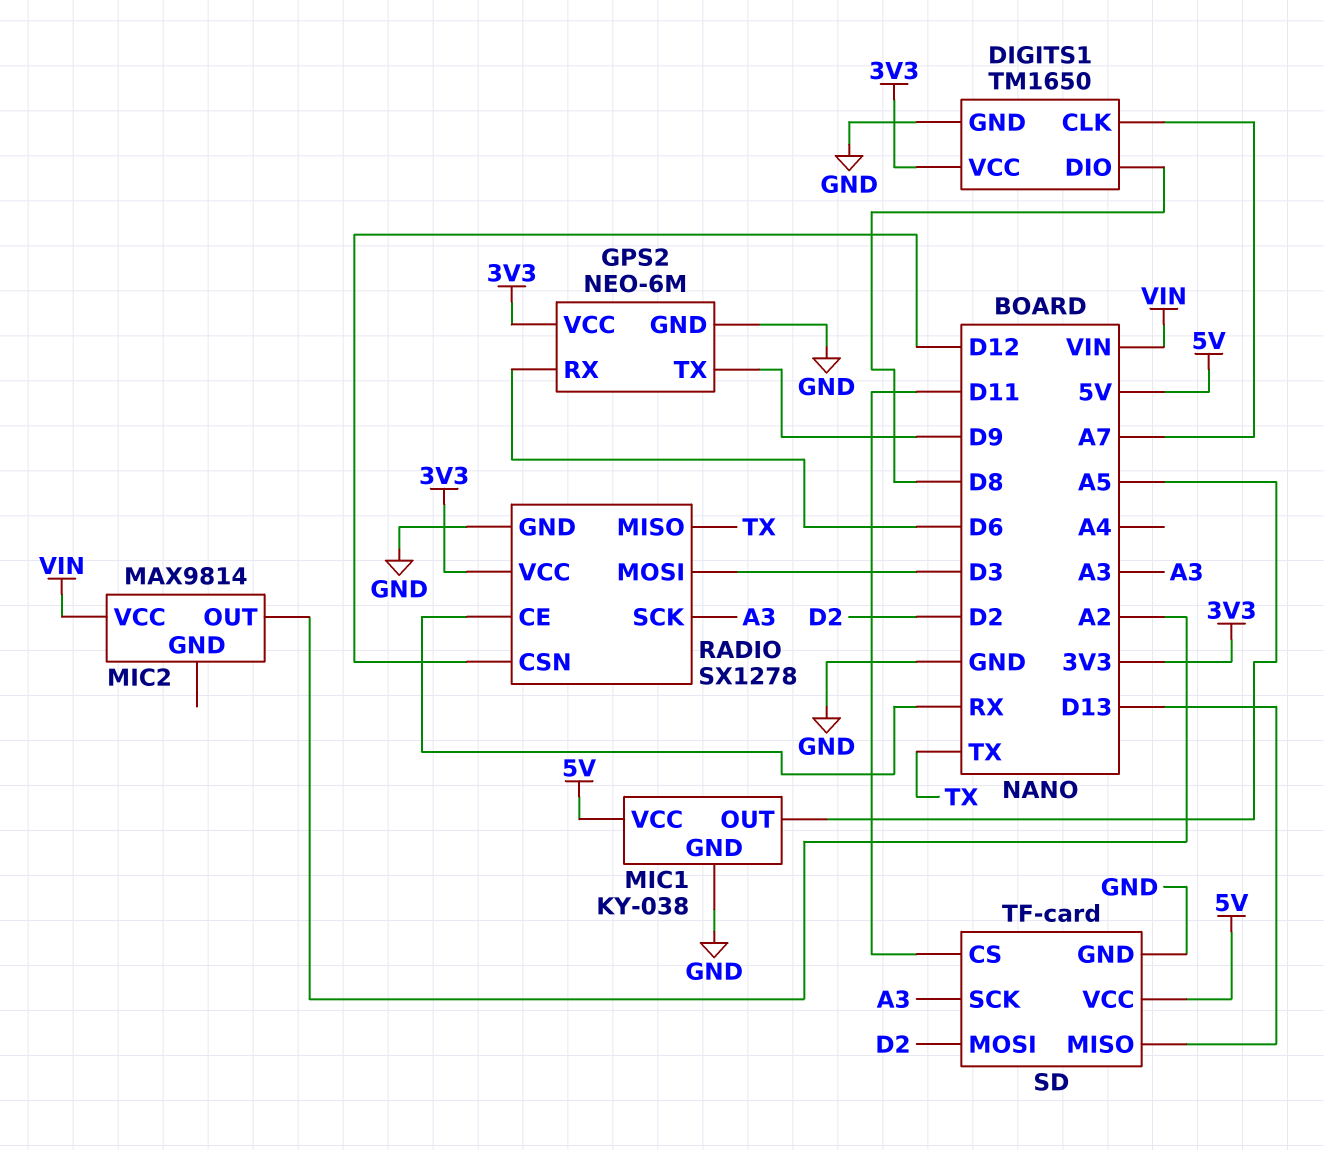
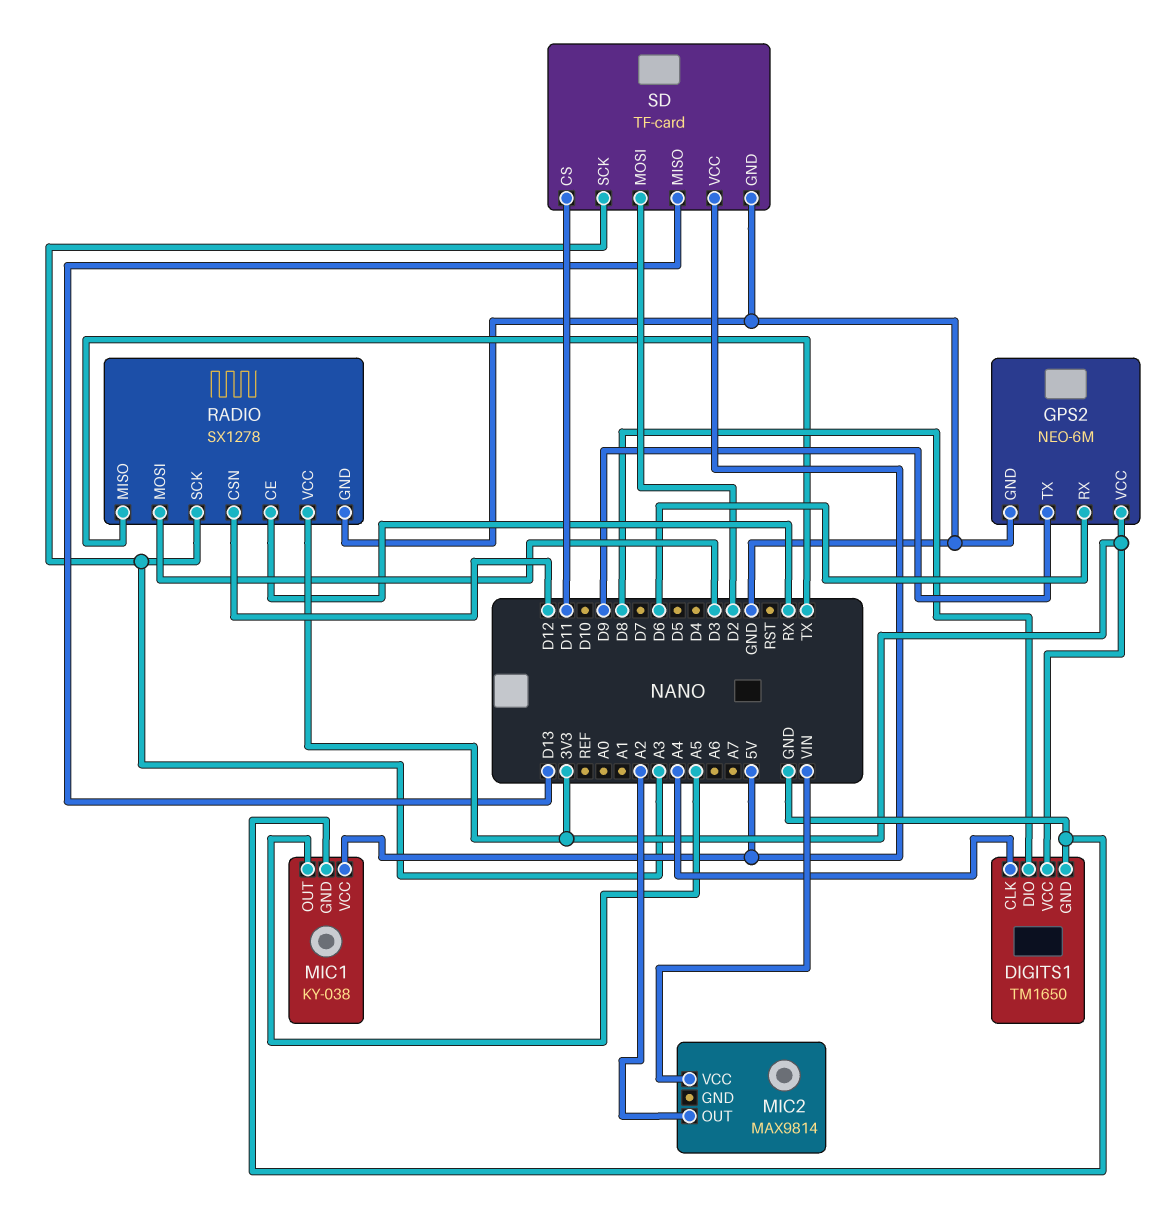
DIGITS1 pin CLK: A7 -> A4

